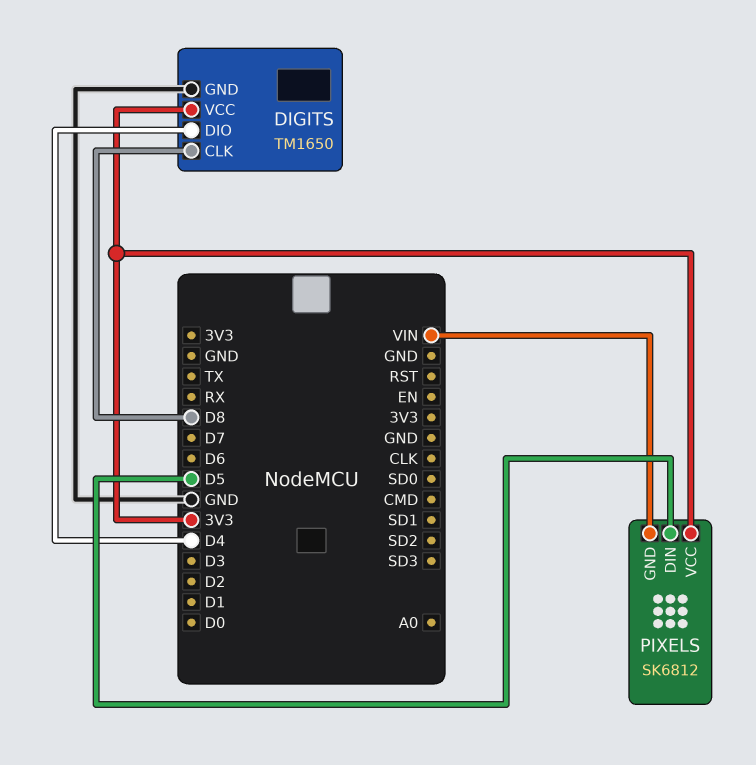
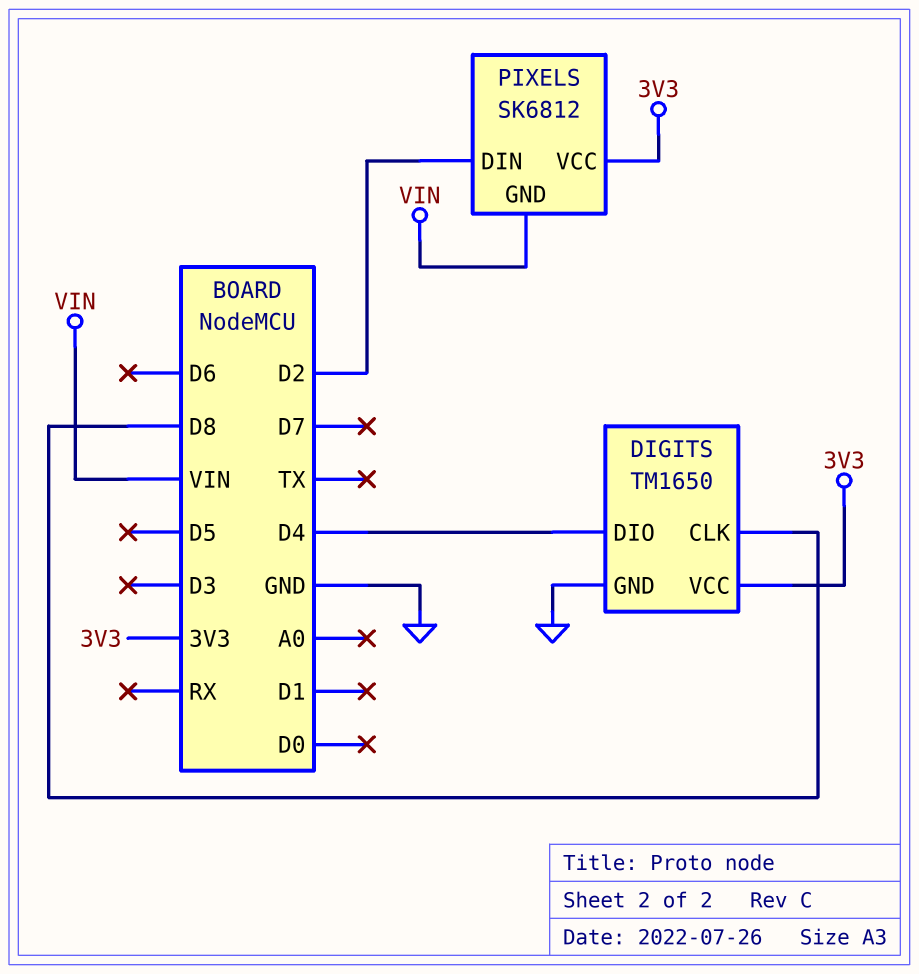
PIXELS pin DIN: D5 -> D2

